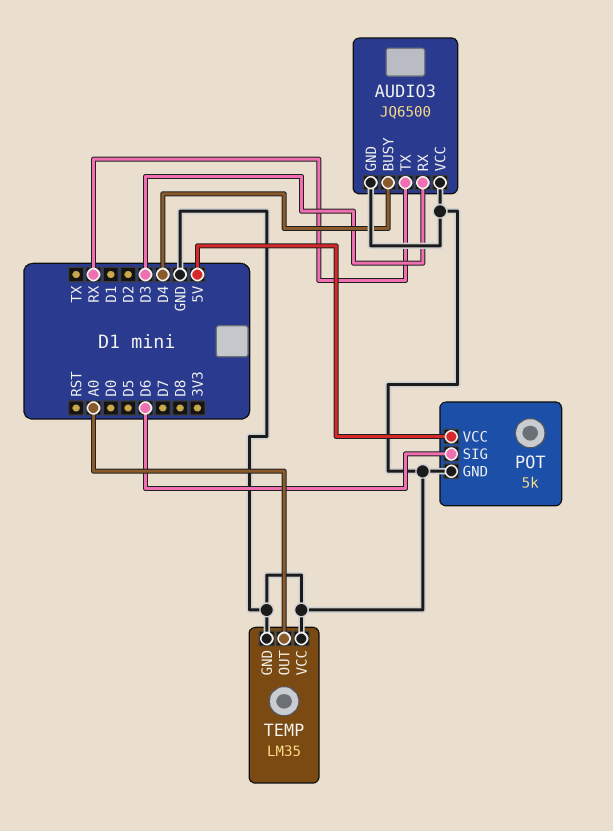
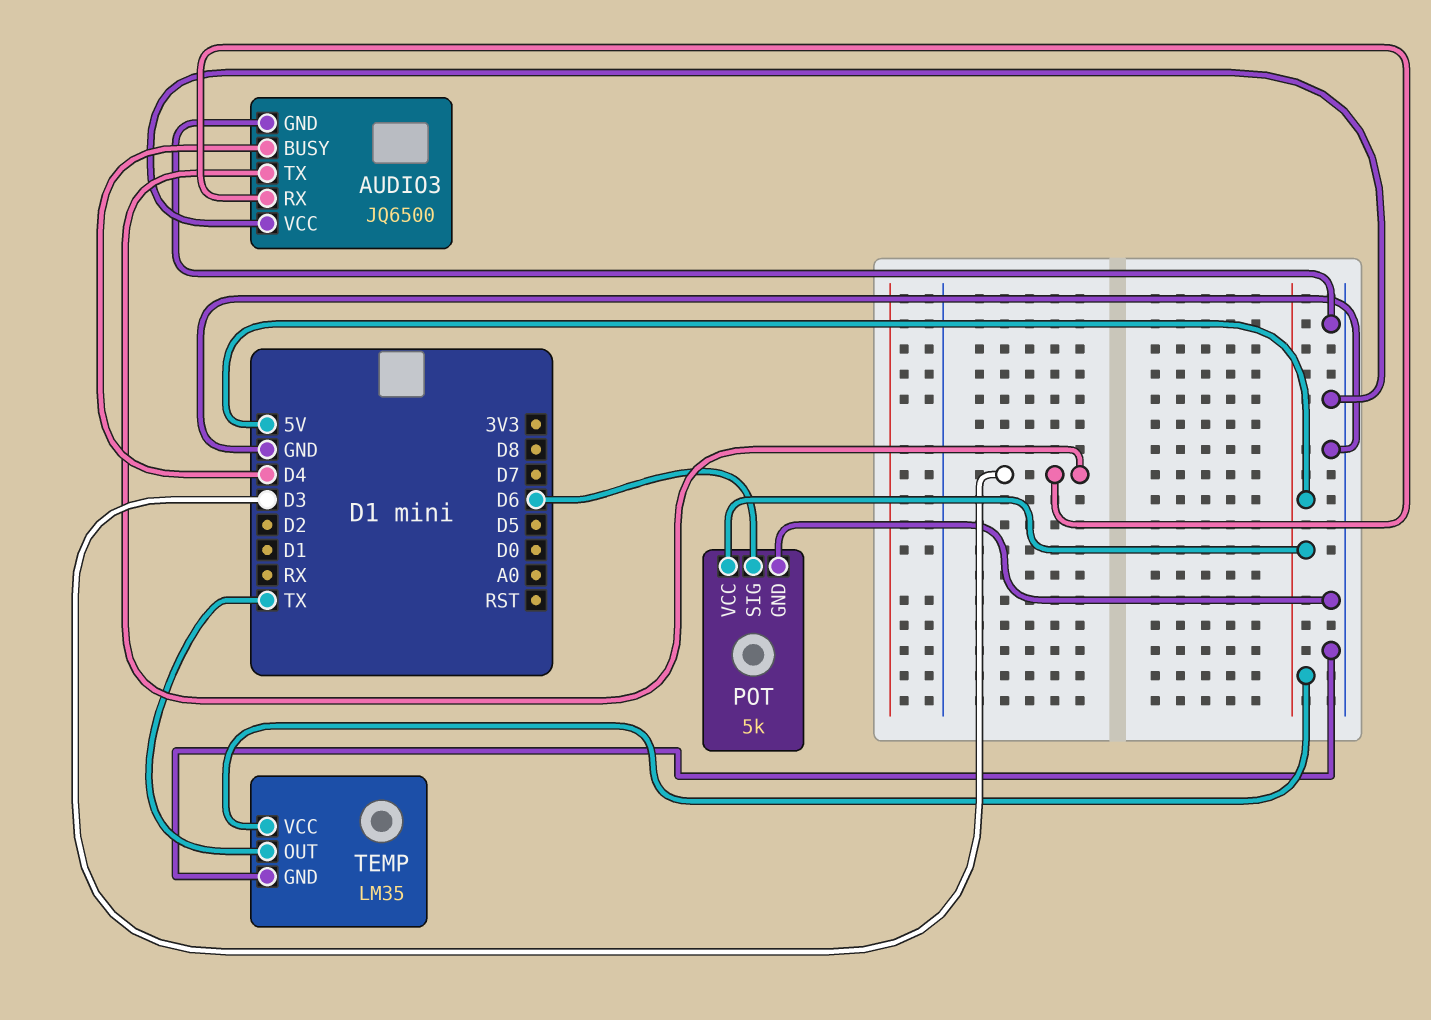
AUDIO3 pin TX: RX -> D3
TEMP pin OUT: A0 -> TX
TEMP pin VCC: GND -> 5V

